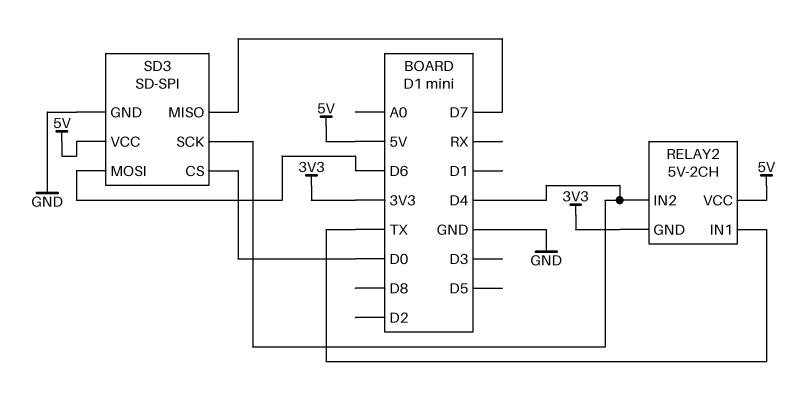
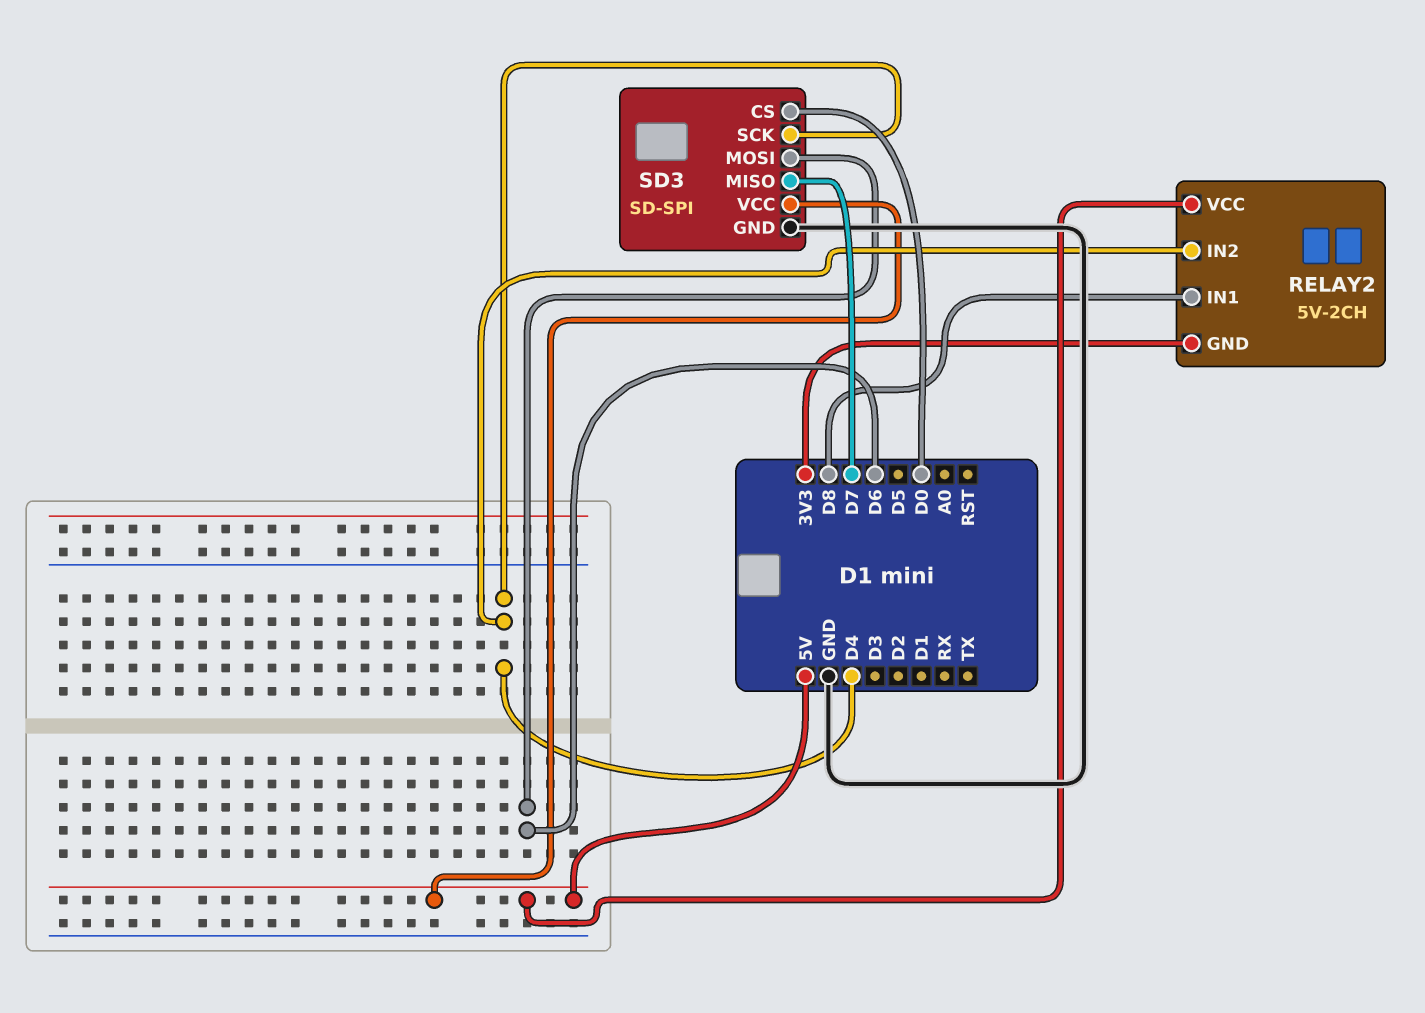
RELAY2 pin IN1: TX -> D8

